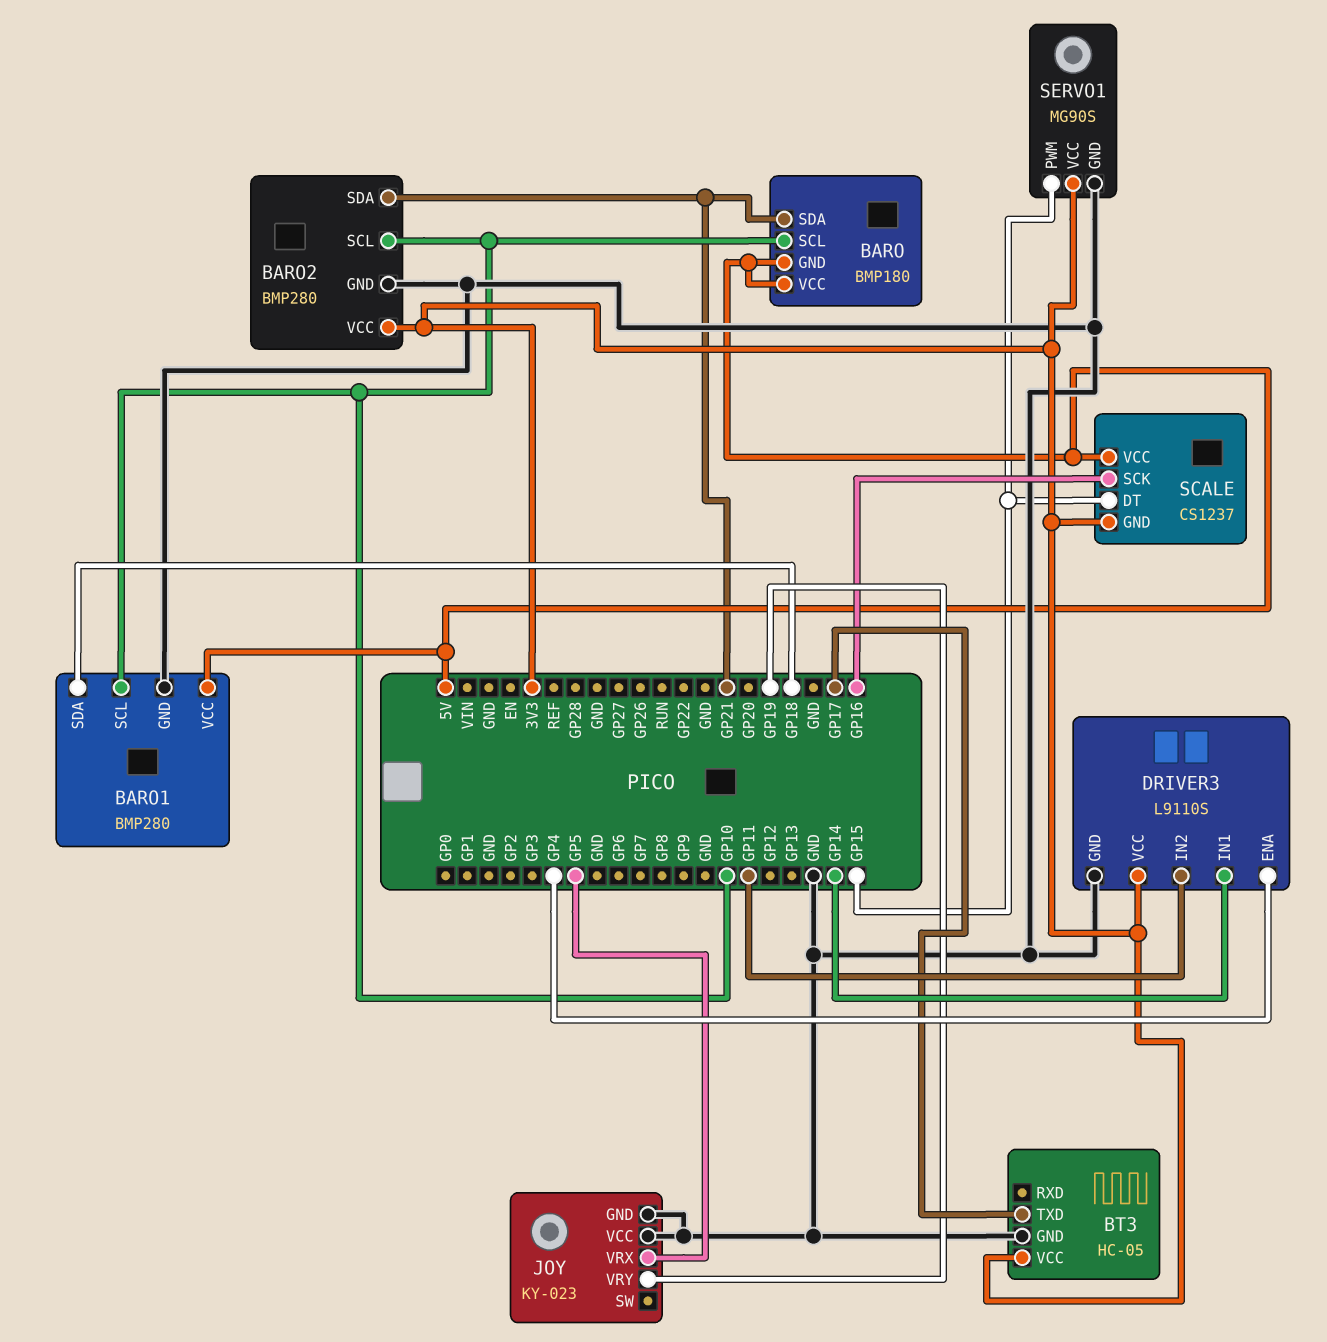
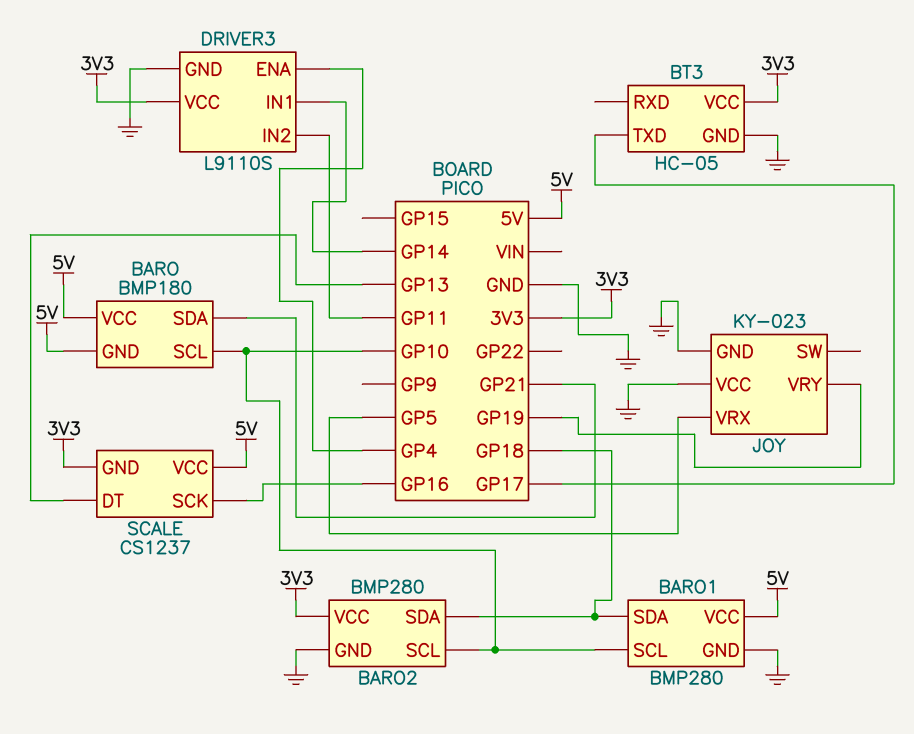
BARO2 pin SDA: GP21 -> GP18
SCALE pin DT: GP15 -> GP13
SERVO1: MG90S -> none
SERVO1 pin GND: GND -> none
SERVO1 pin PWM: GP15 -> none
SERVO1 pin VCC: 3V3 -> none

